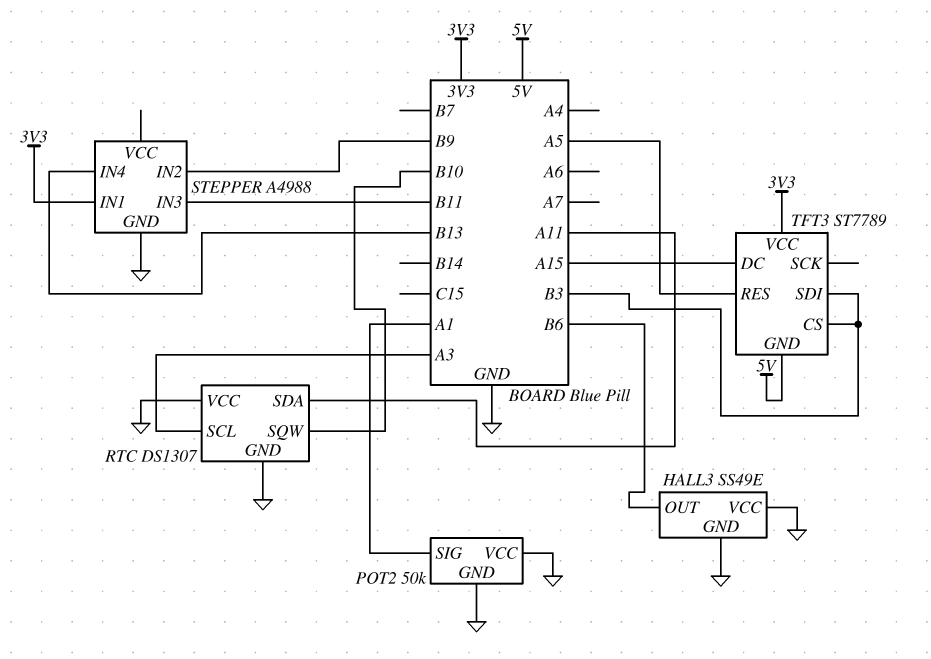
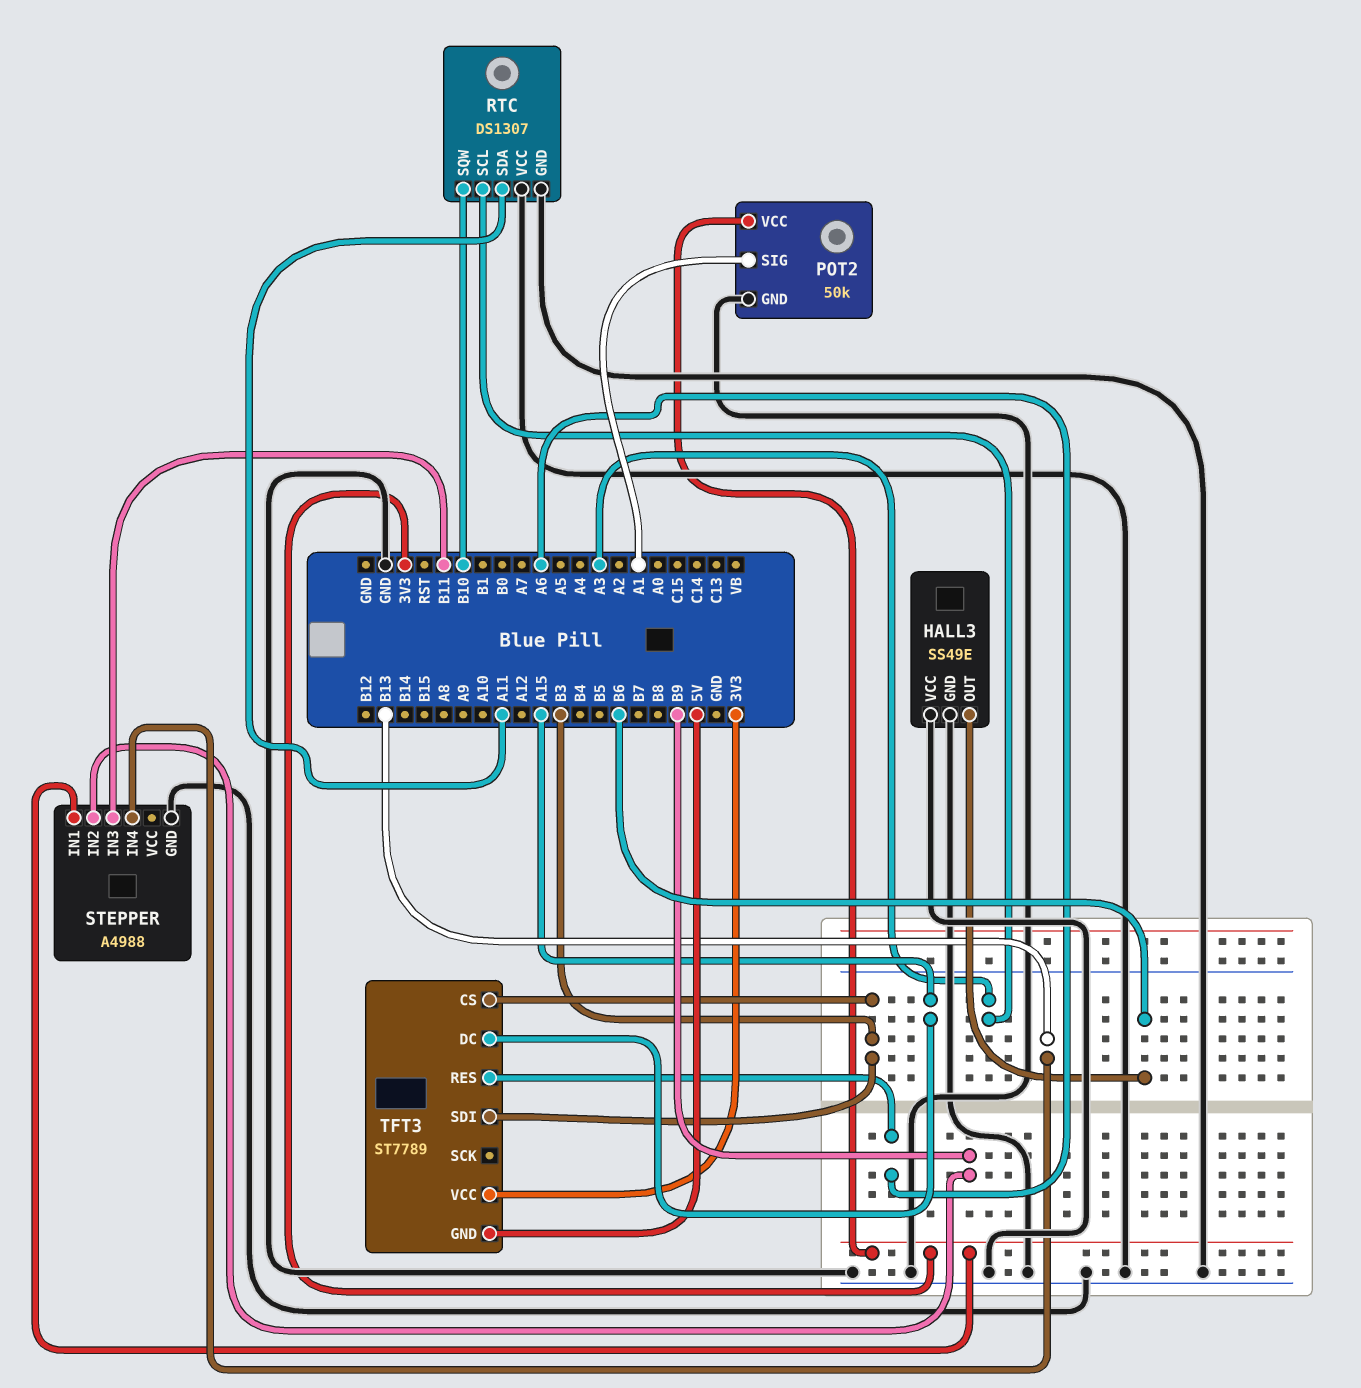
POT2 pin VCC: GND -> 3V3
TFT3 pin RES: A5 -> A6

